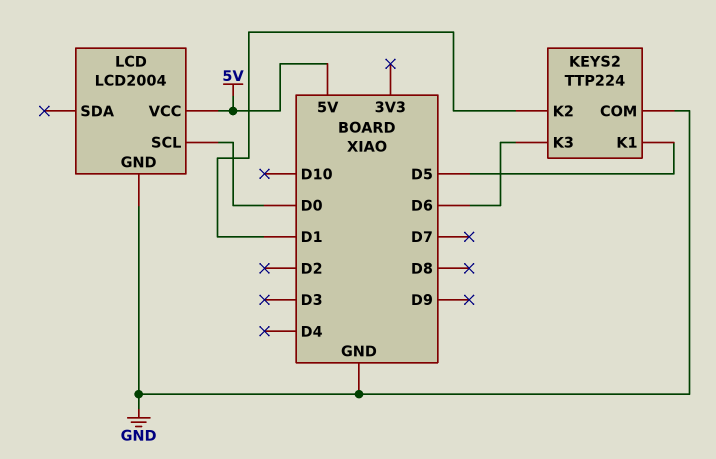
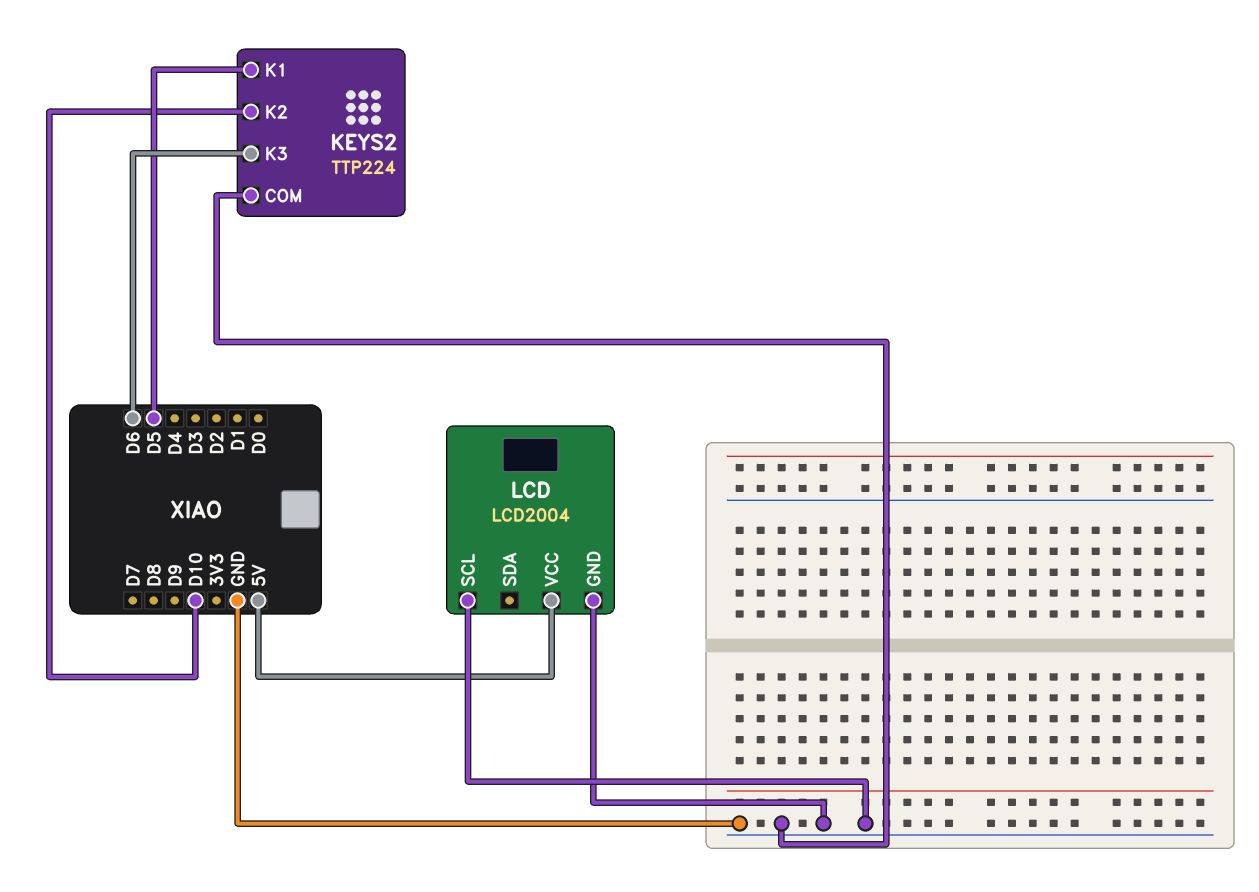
KEYS2 pin K2: D1 -> D10
LCD pin SCL: D0 -> GND

